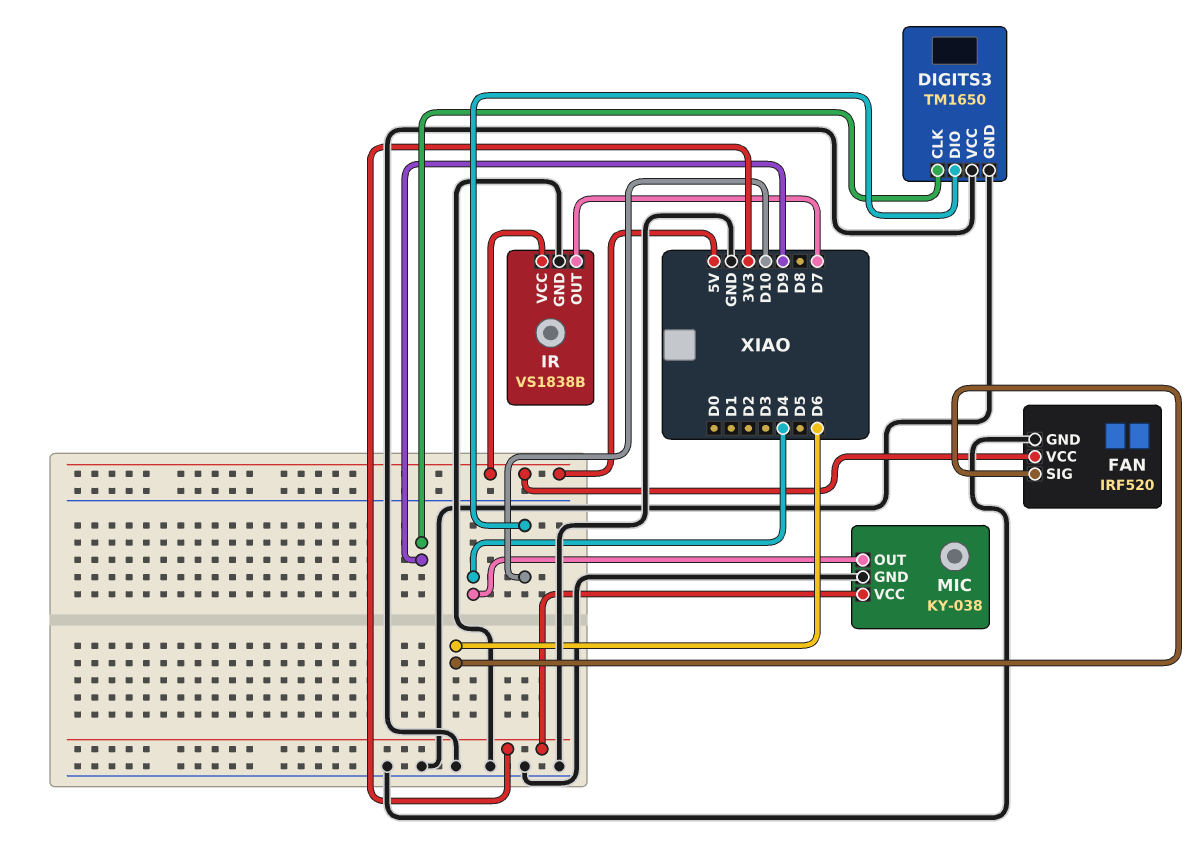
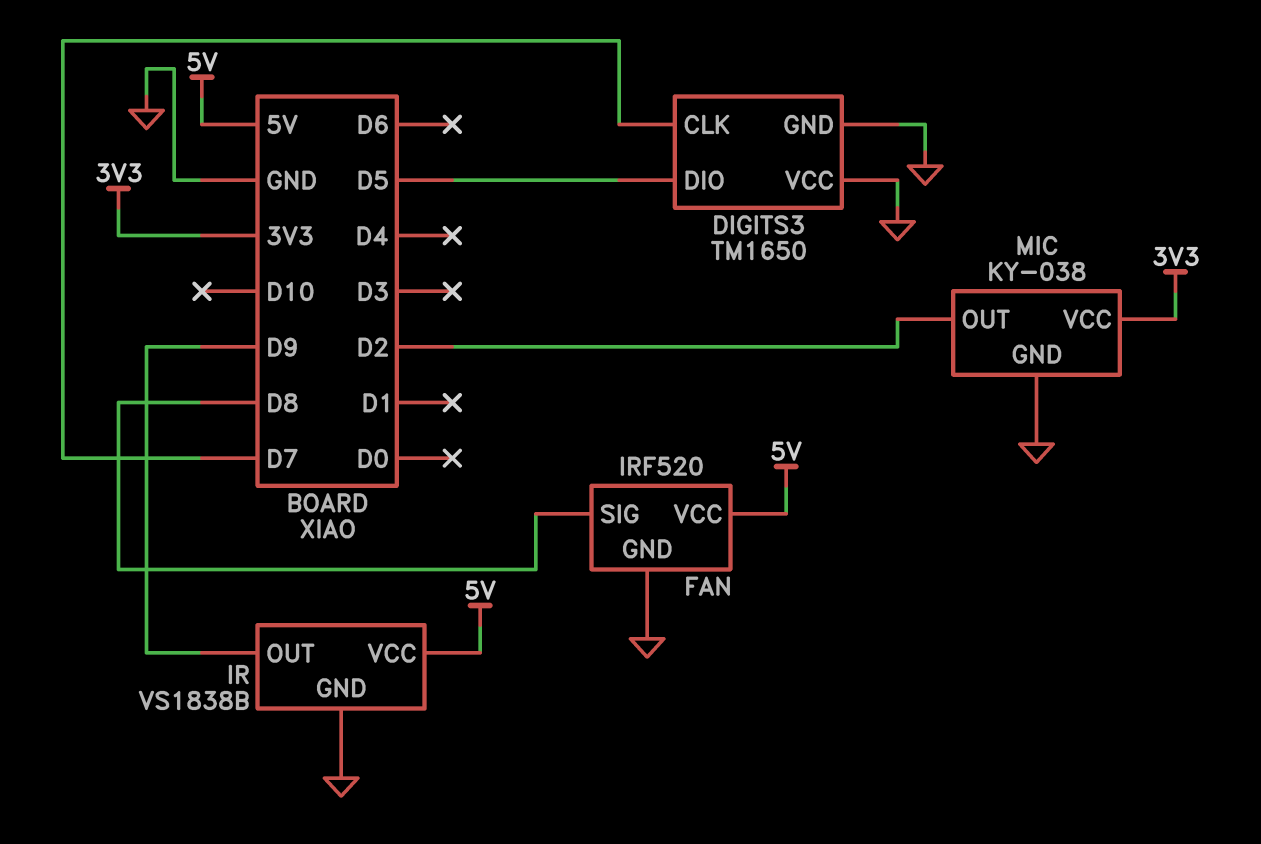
DIGITS3 pin CLK: D9 -> D7
DIGITS3 pin DIO: D10 -> D5
FAN pin SIG: D6 -> D8
IR pin OUT: D7 -> D9
MIC pin OUT: D4 -> D2

